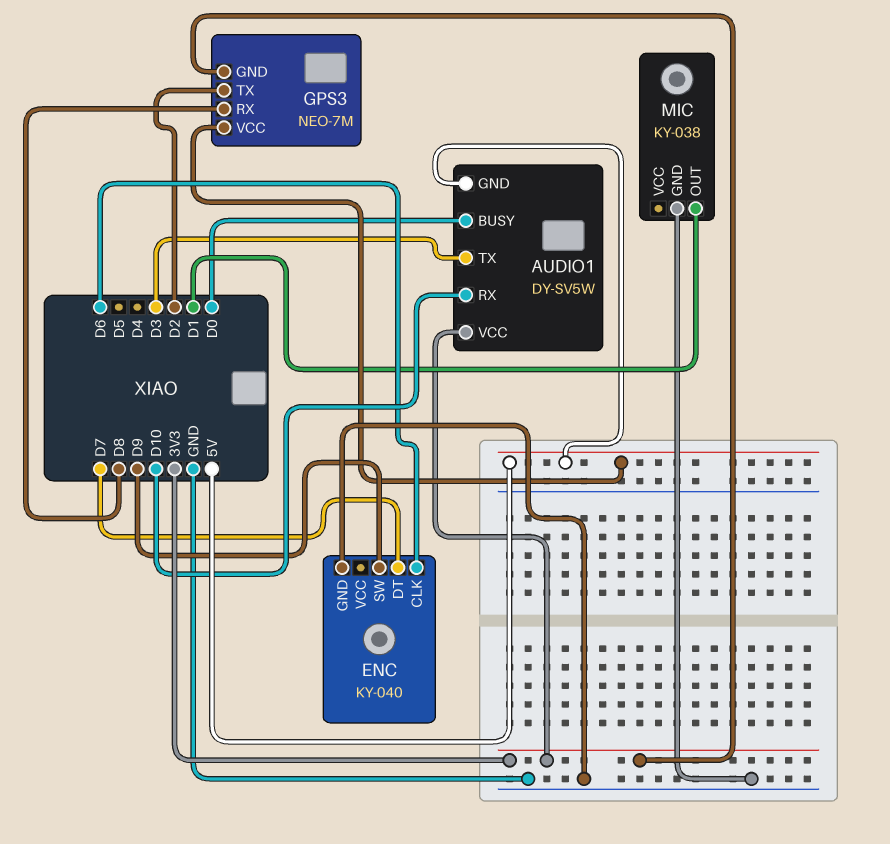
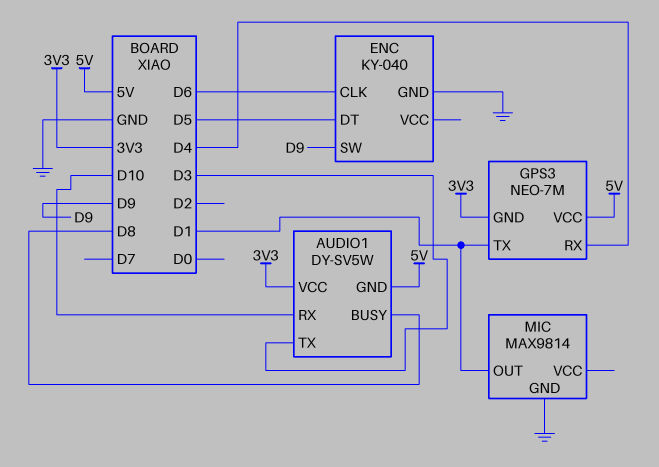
AUDIO1 pin BUSY: D0 -> D8
ENC pin DT: D7 -> D5
GPS3 pin RX: D8 -> D4
GPS3 pin TX: D2 -> D1
MIC: KY-038 -> MAX9814

